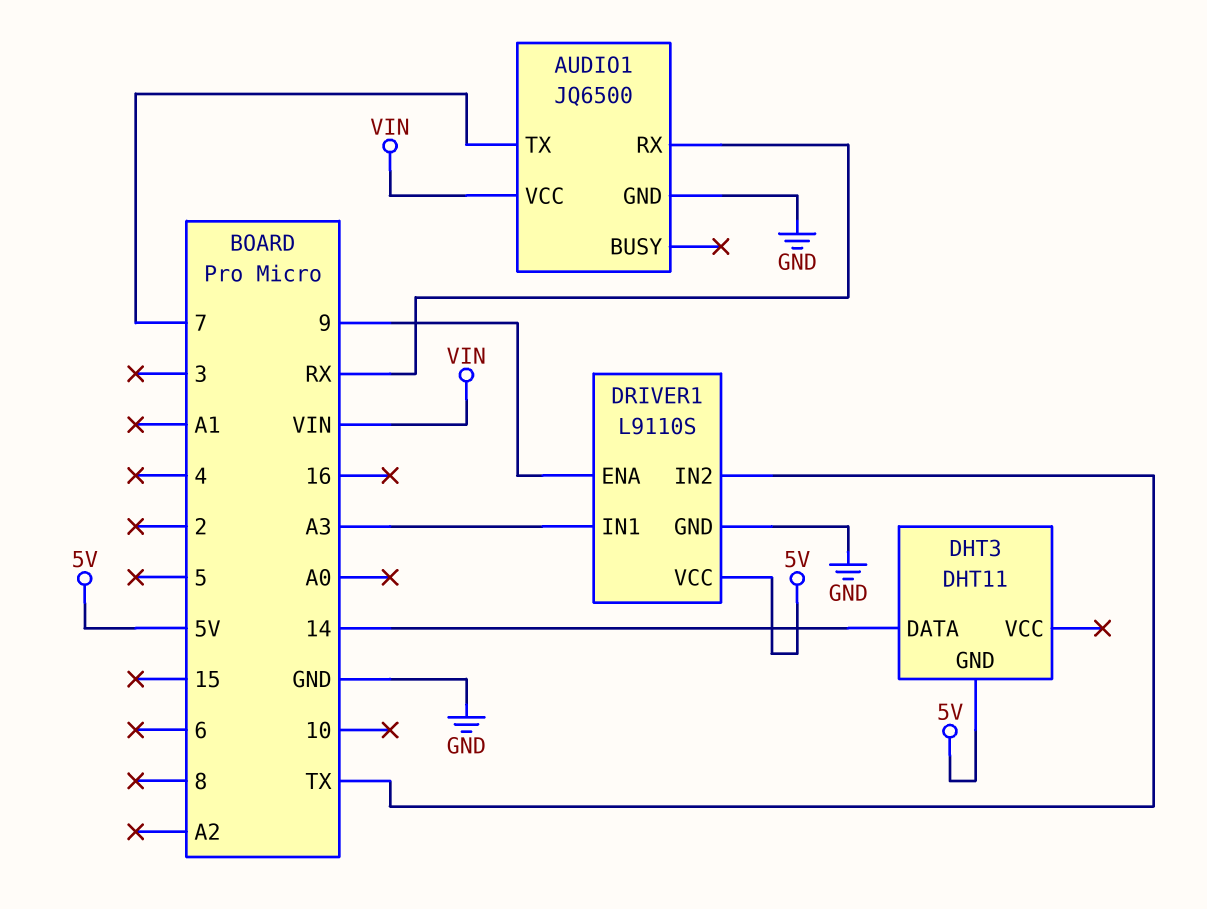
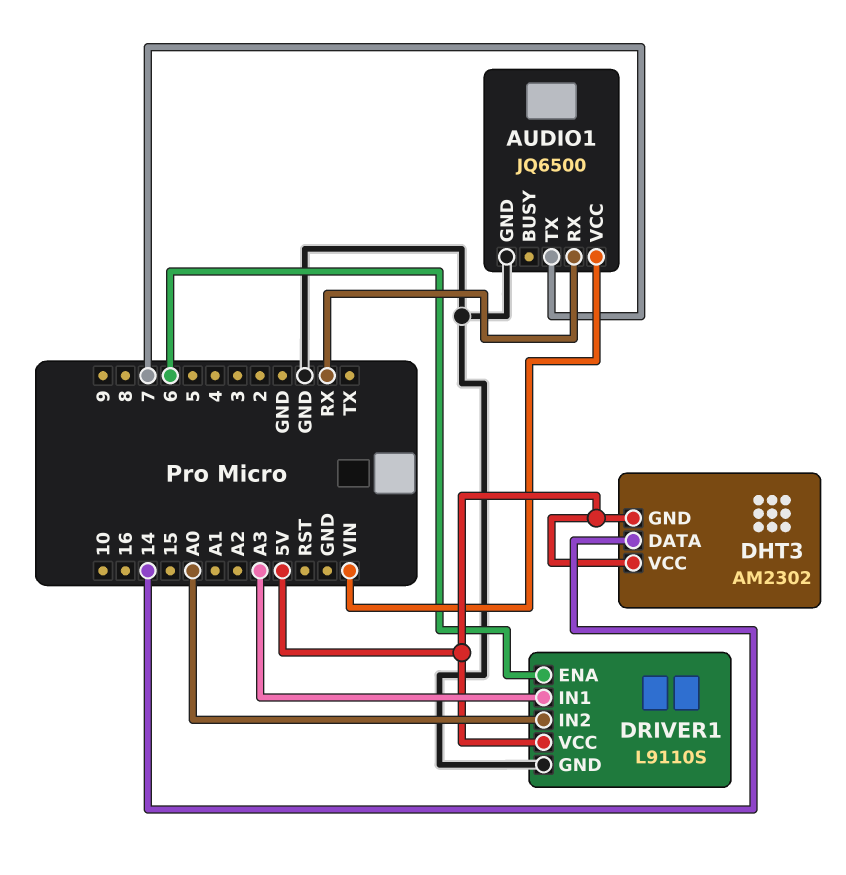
DHT3: DHT11 -> AM2302
DHT3 pin VCC: none -> 5V
DRIVER1 pin ENA: 9 -> 6
DRIVER1 pin IN2: TX -> A0

